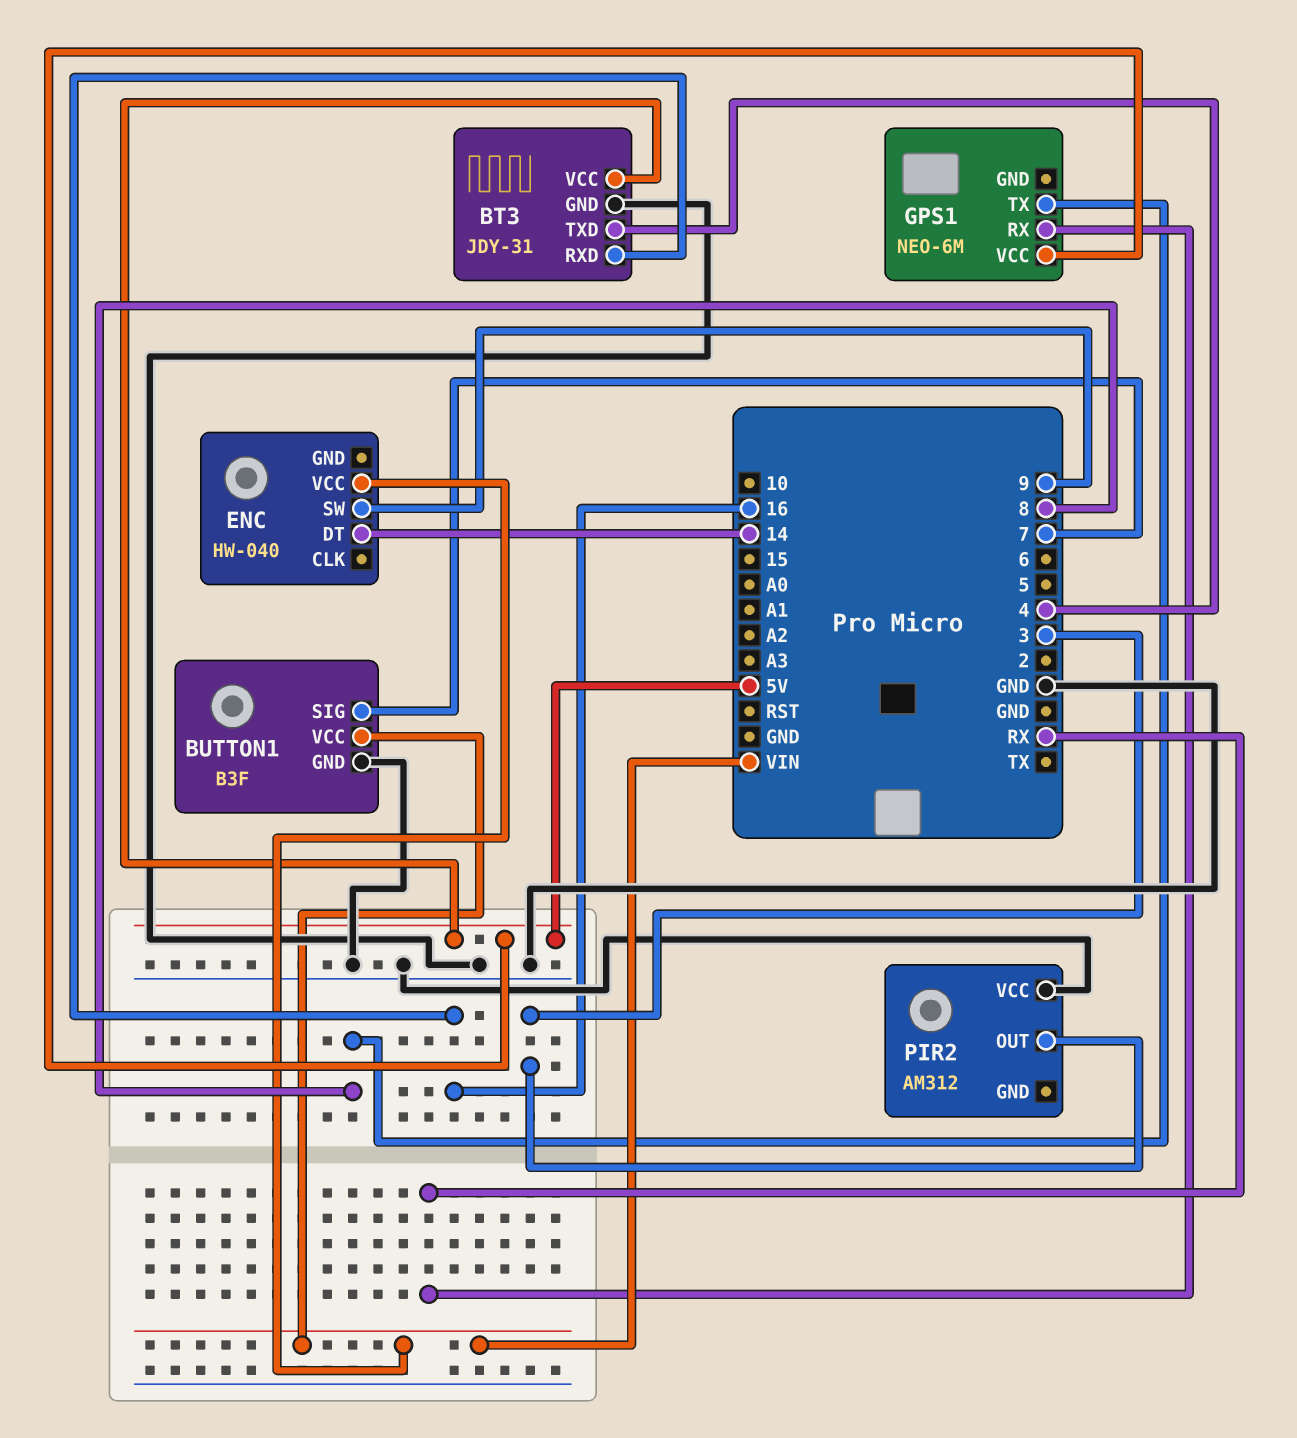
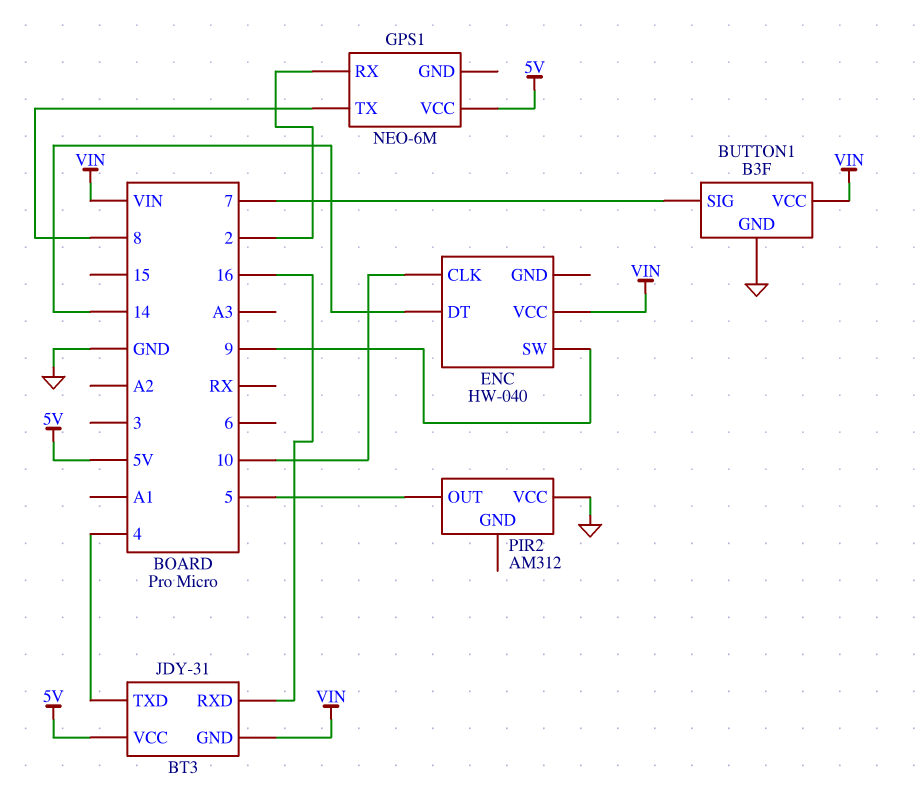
BT3 pin GND: GND -> VIN
ENC pin CLK: none -> 10
GPS1 pin RX: RX -> 2
PIR2 pin OUT: 3 -> 5

